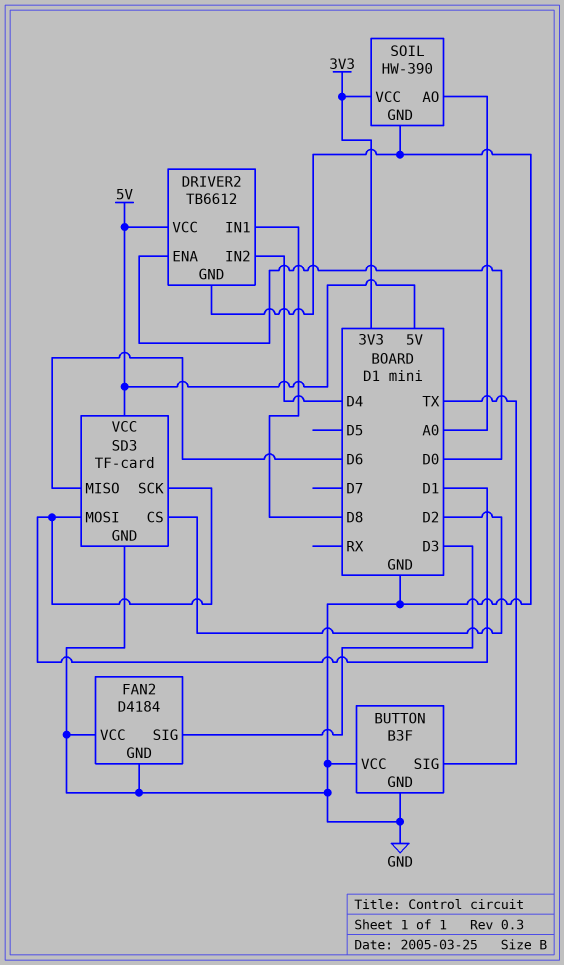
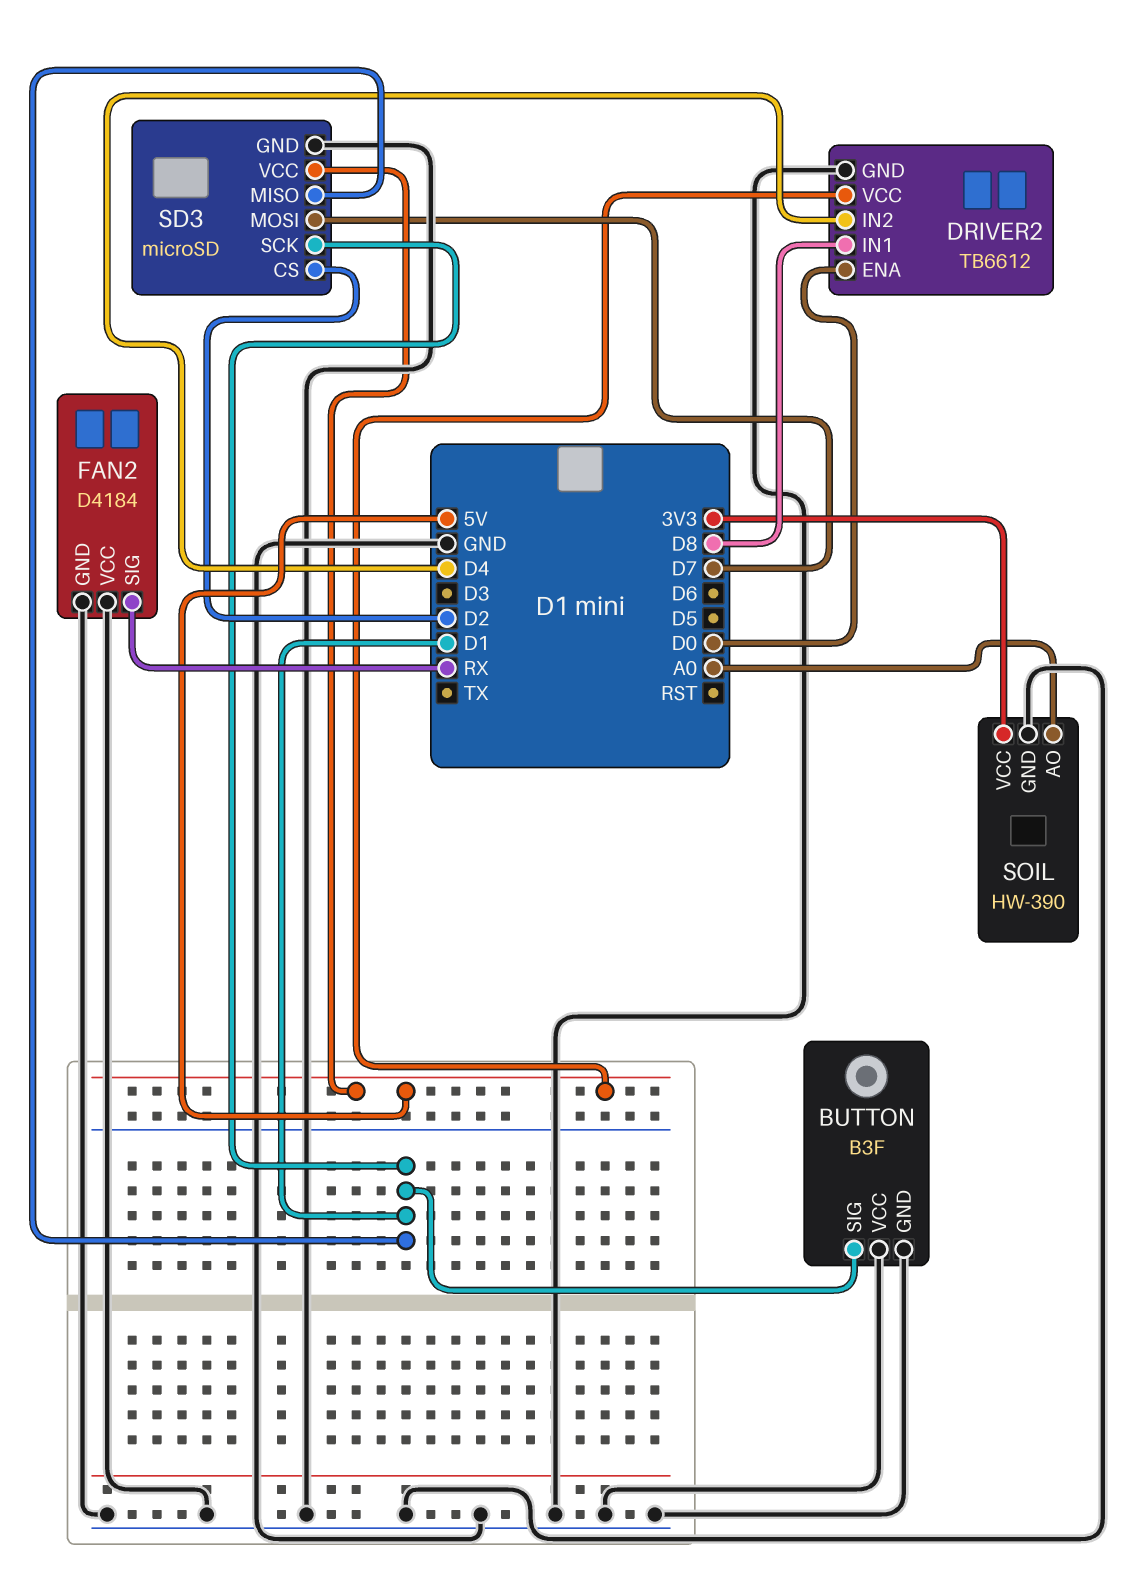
BUTTON pin SIG: TX -> D1
FAN2 pin SIG: D3 -> RX
SD3: TF-card -> microSD
SD3 pin MISO: D6 -> D1
SD3 pin MOSI: D1 -> D7

